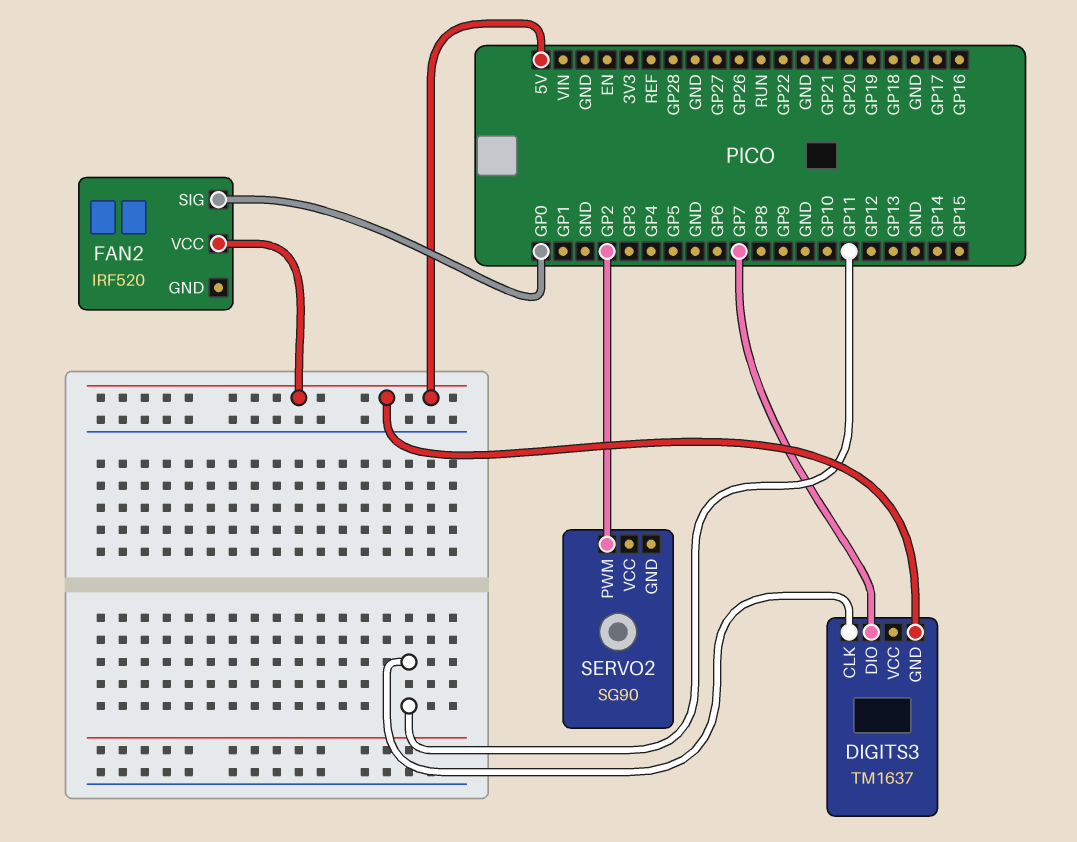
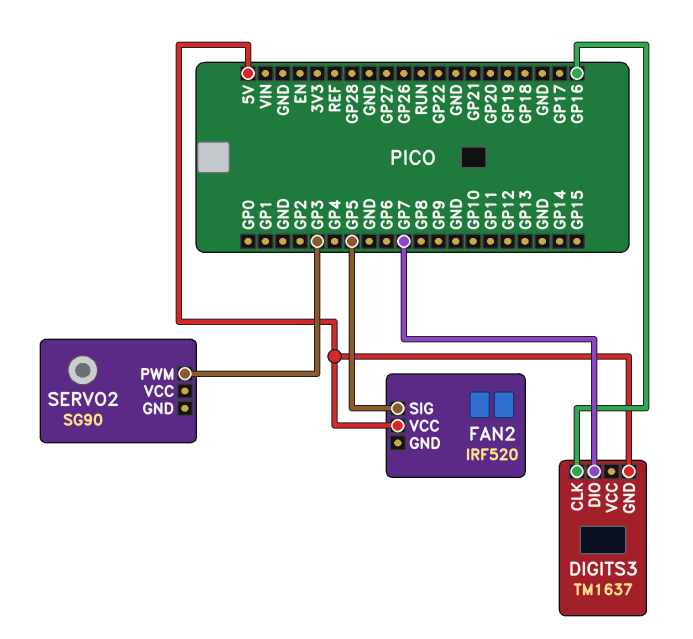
DIGITS3 pin CLK: GP11 -> GP16
FAN2 pin SIG: GP0 -> GP5
SERVO2 pin PWM: GP2 -> GP3

